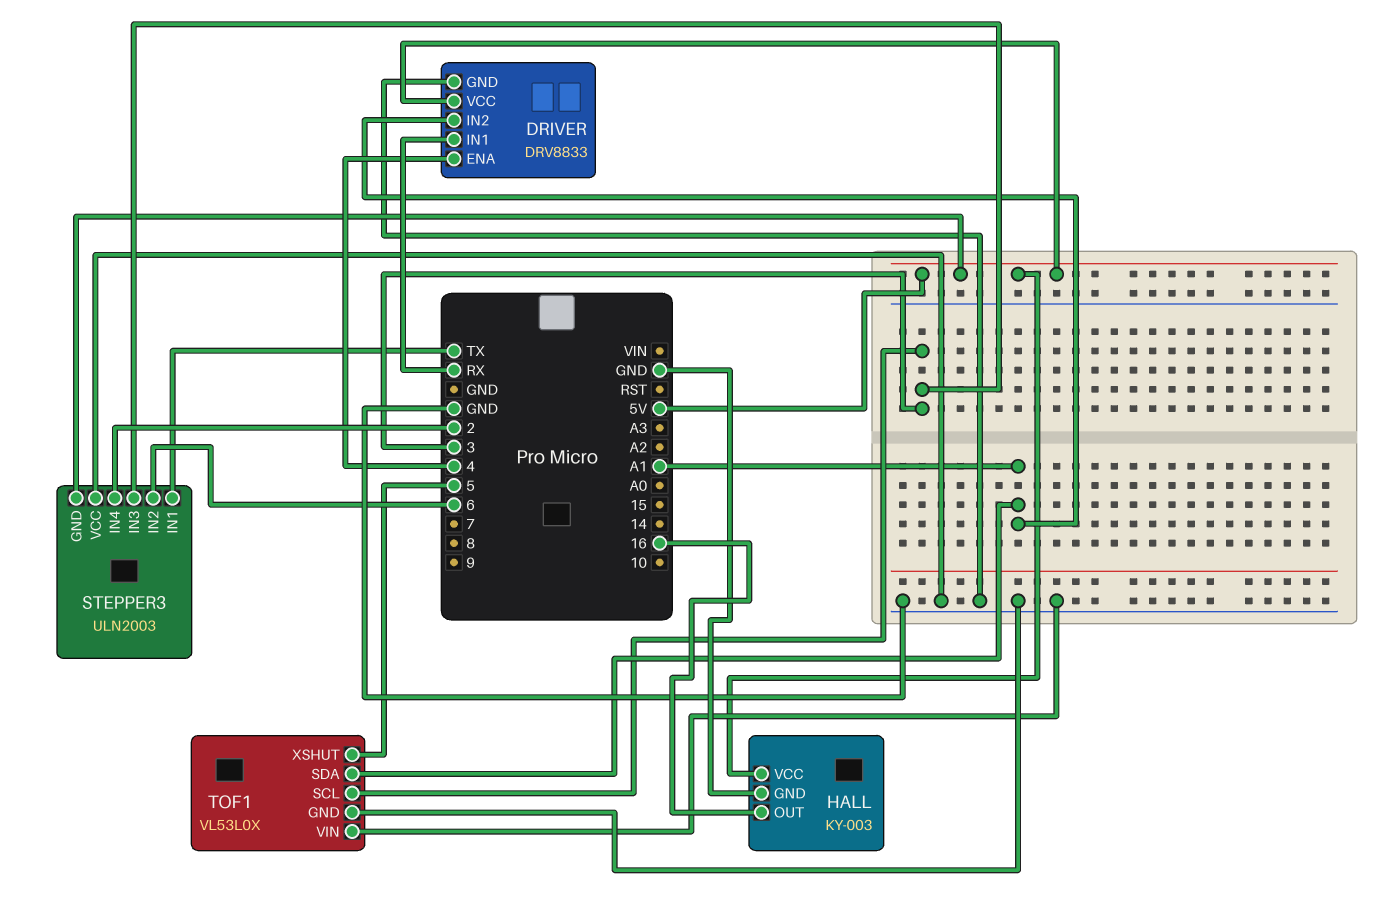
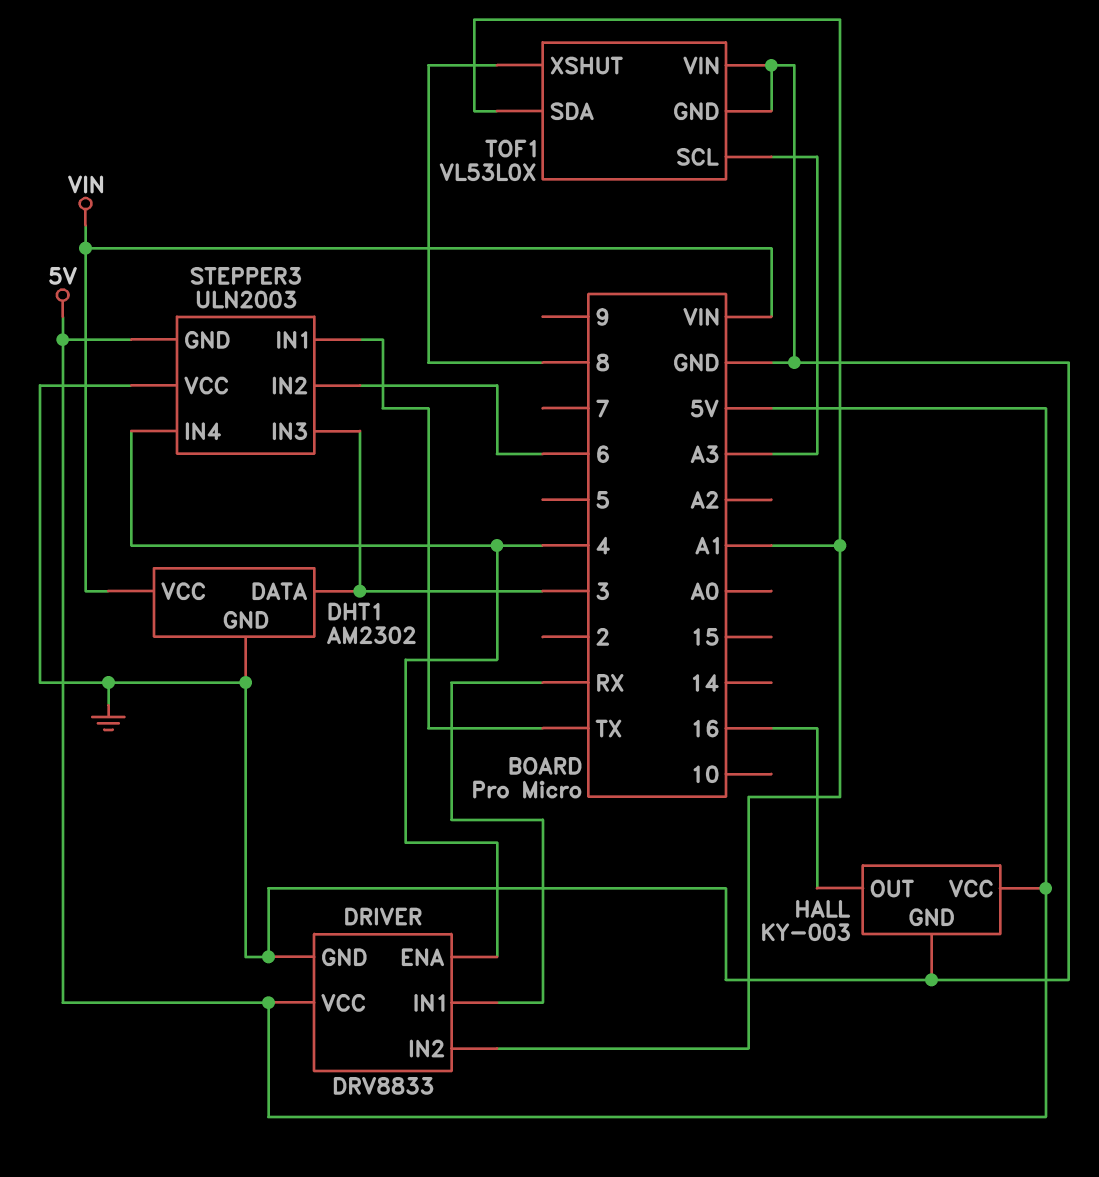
DHT1: none -> AM2302
DHT1 pin DATA: none -> 3
DHT1 pin GND: none -> GND
DHT1 pin VCC: none -> VIN
STEPPER3 pin IN4: 2 -> 4
TOF1 pin SCL: 3 -> A3
TOF1 pin XSHUT: 5 -> 8

